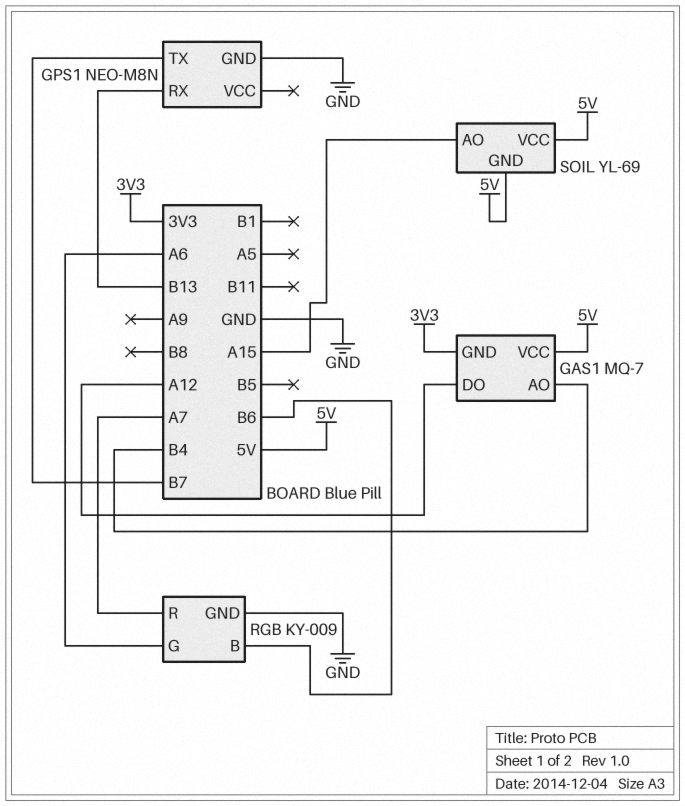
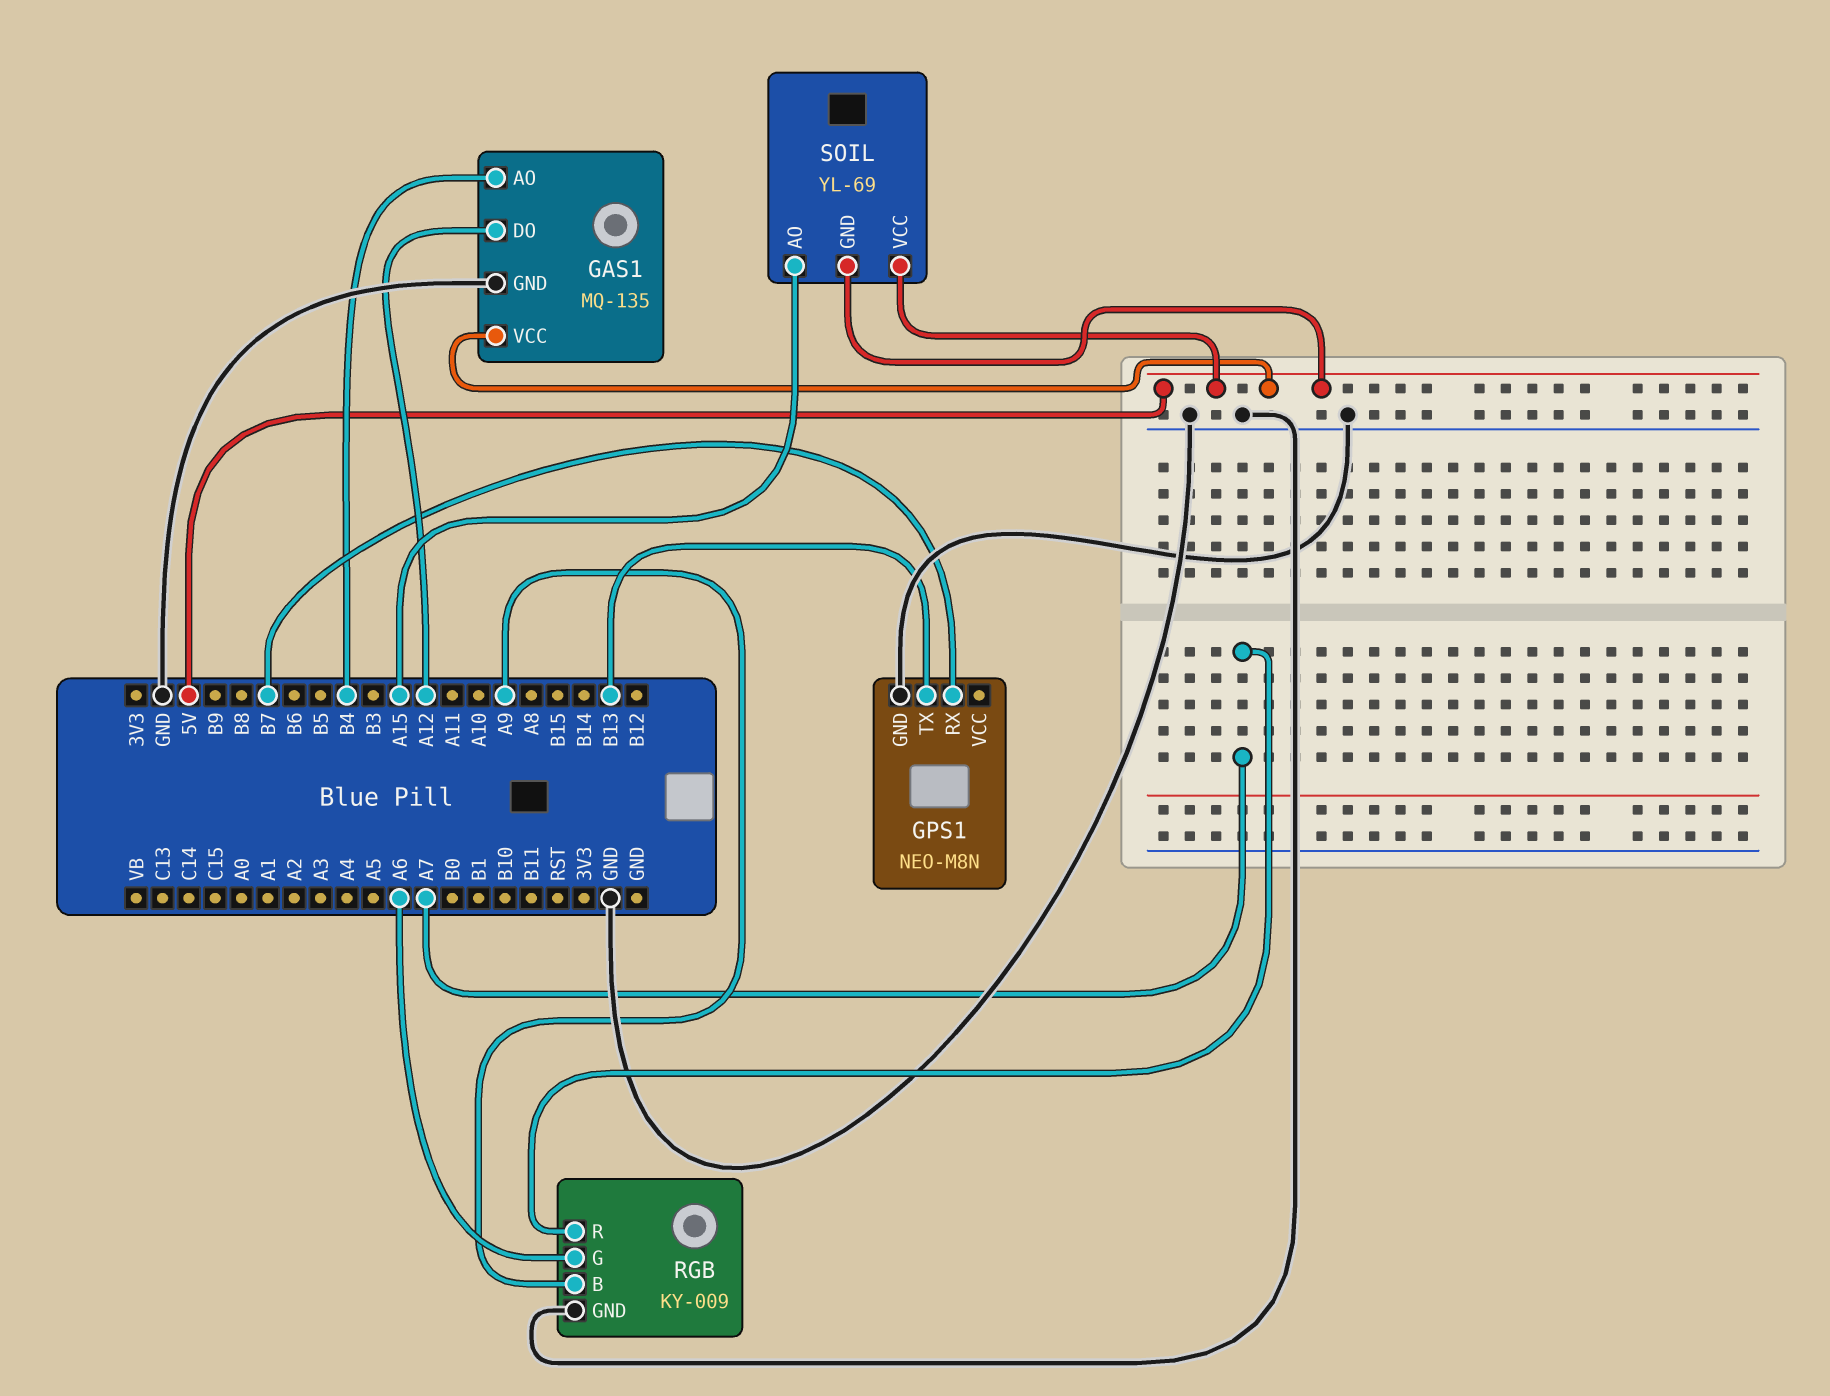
GAS1: MQ-7 -> MQ-135
GAS1 pin GND: 3V3 -> GND
GPS1 pin RX: B13 -> B7
GPS1 pin TX: B7 -> B13
RGB pin B: B6 -> A9

